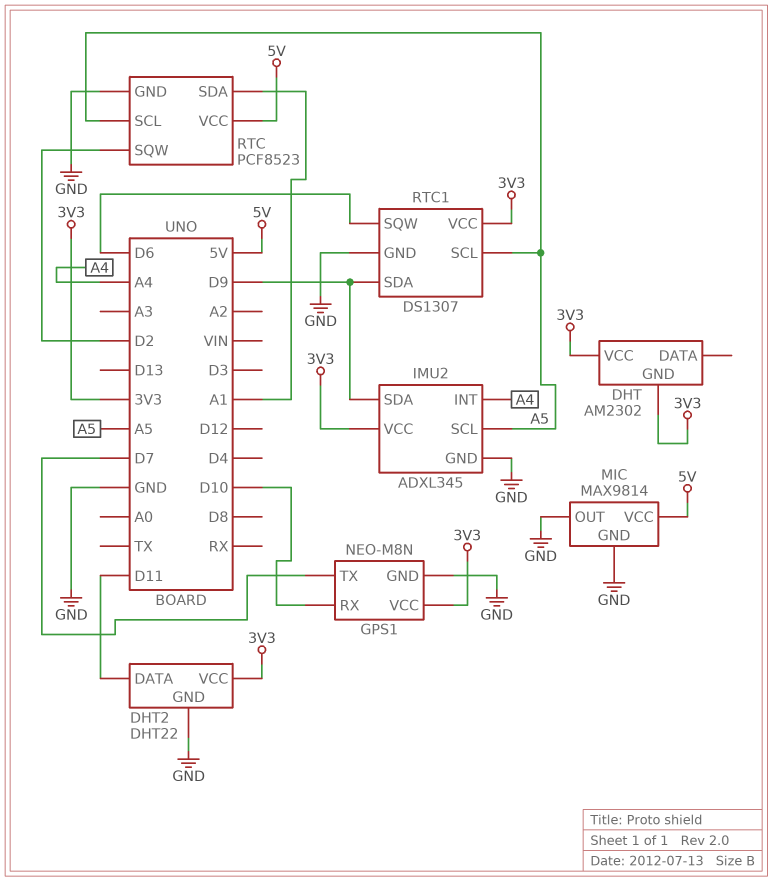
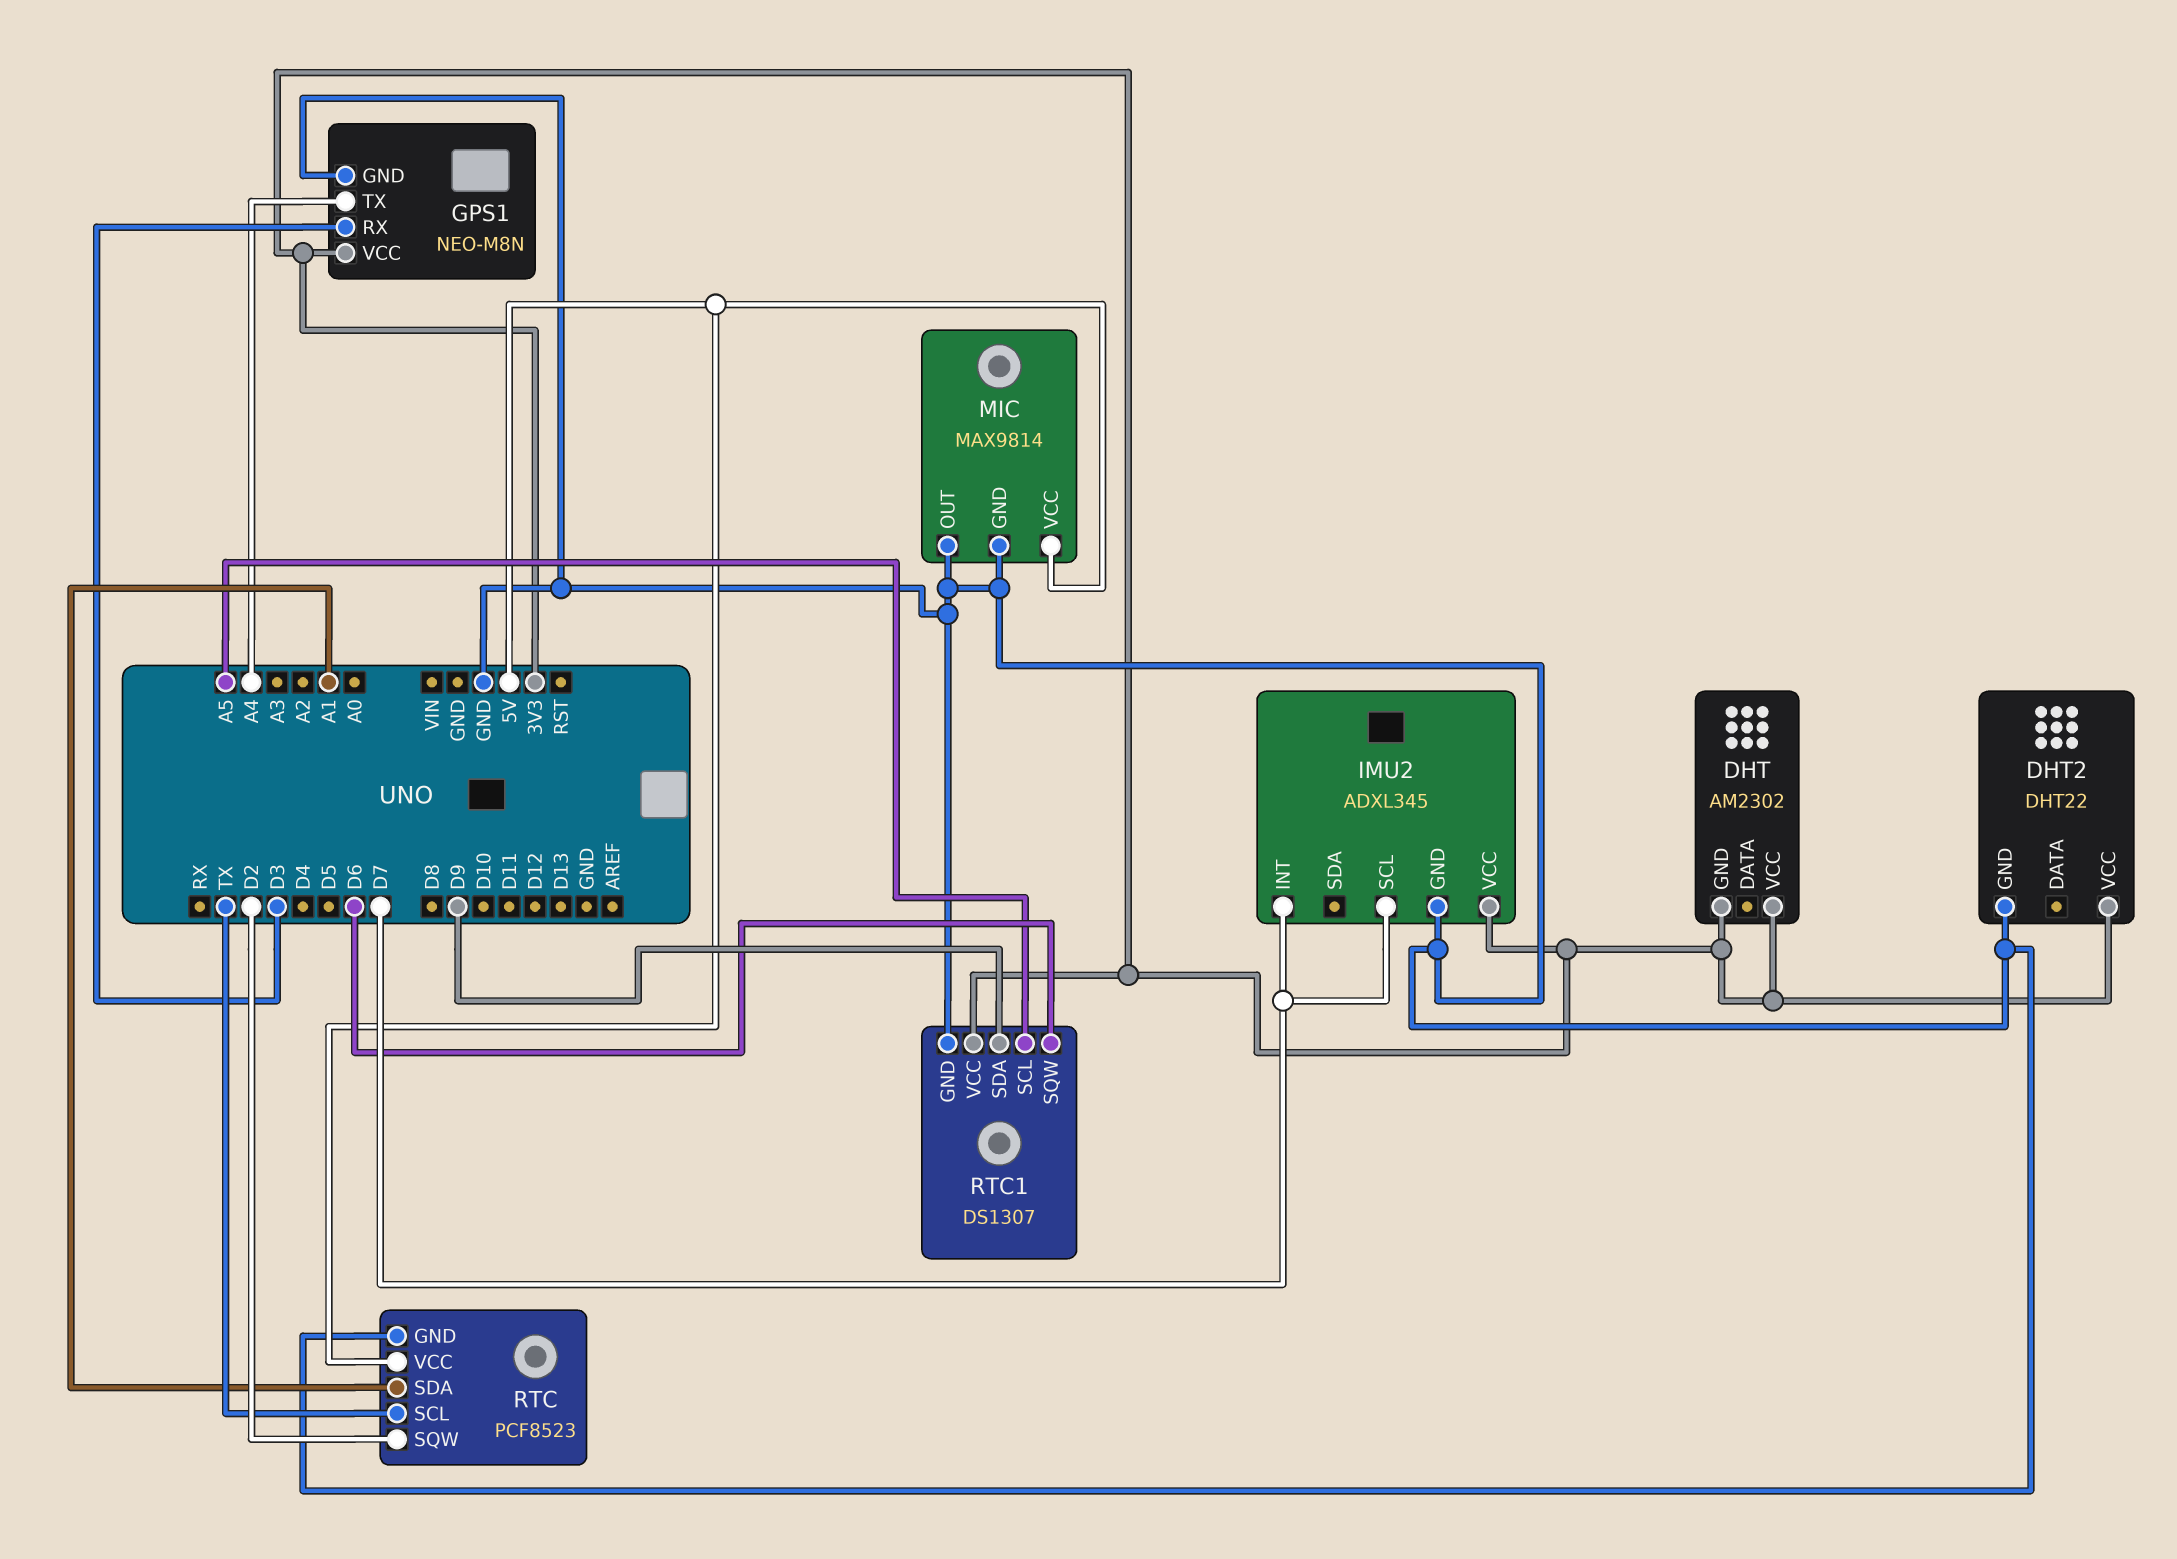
DHT2 pin DATA: D11 -> none
GPS1 pin RX: D10 -> D3
GPS1 pin TX: D7 -> A4
IMU2 pin INT: A4 -> D7
IMU2 pin SCL: A5 -> D7
IMU2 pin SDA: D9 -> none
RTC pin SCL: A5 -> TX

